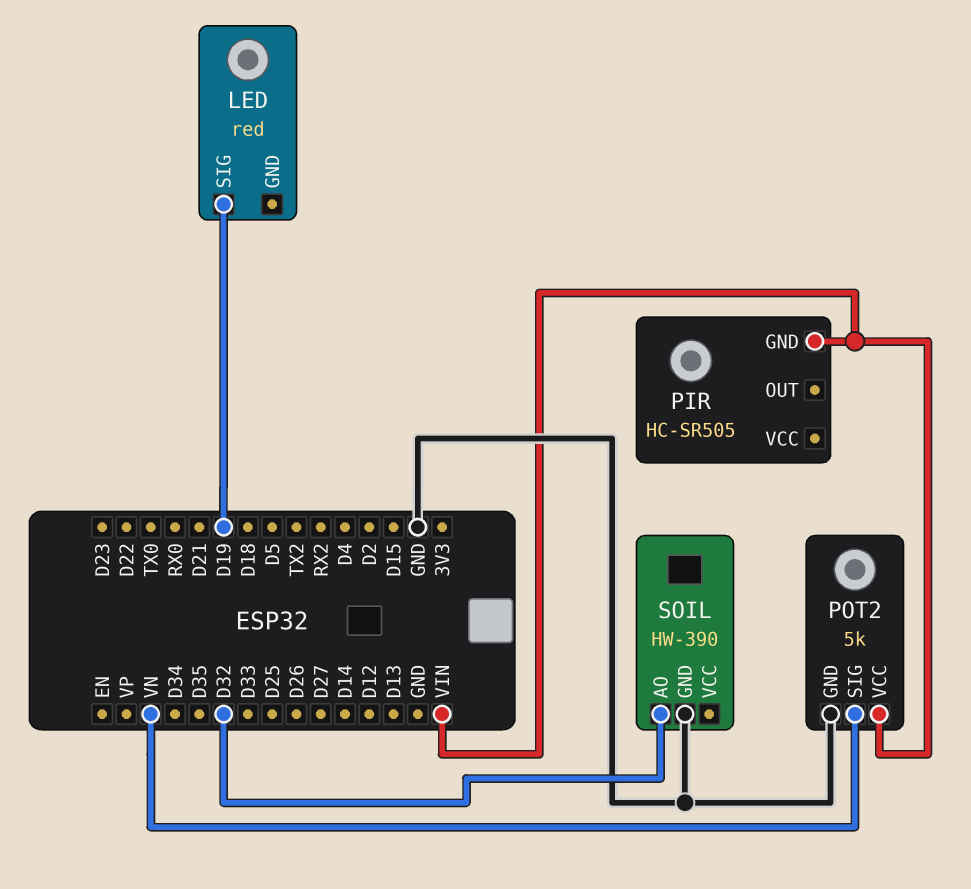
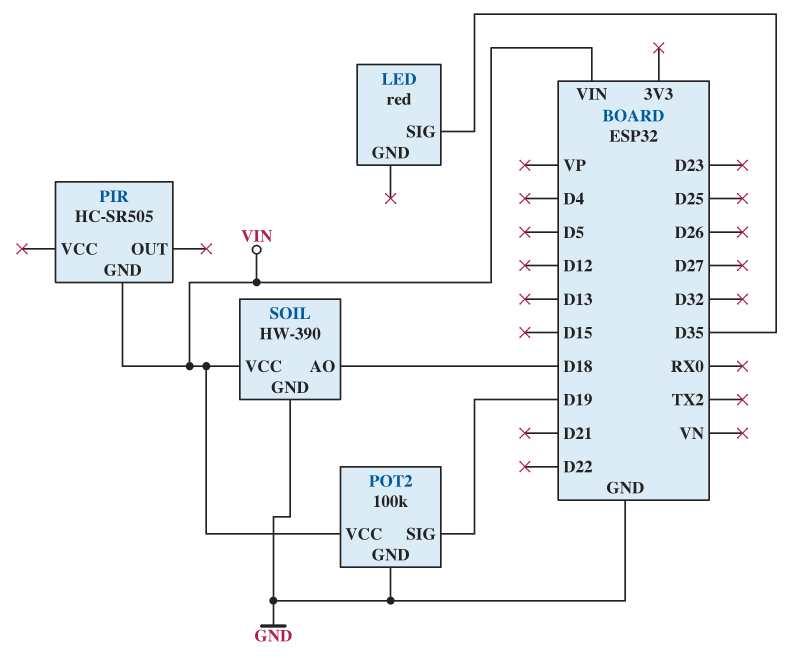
LED pin SIG: D19 -> D35
POT2: 5k -> 100k
POT2 pin SIG: VN -> D19
SOIL pin AO: D32 -> D18
SOIL pin VCC: none -> VIN

